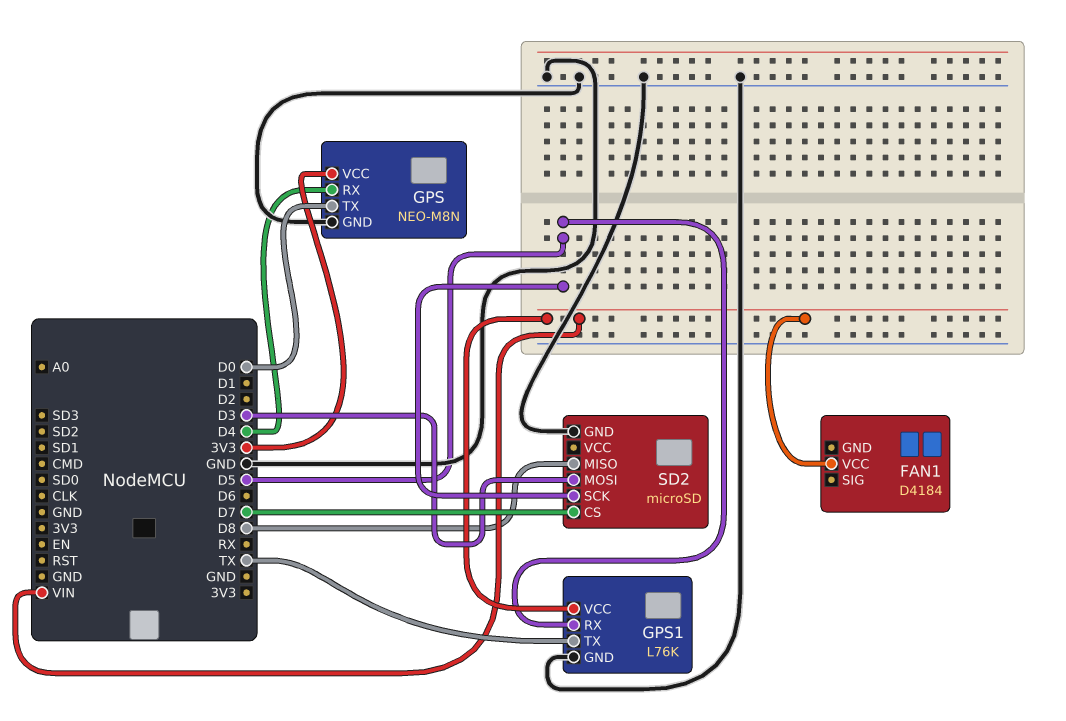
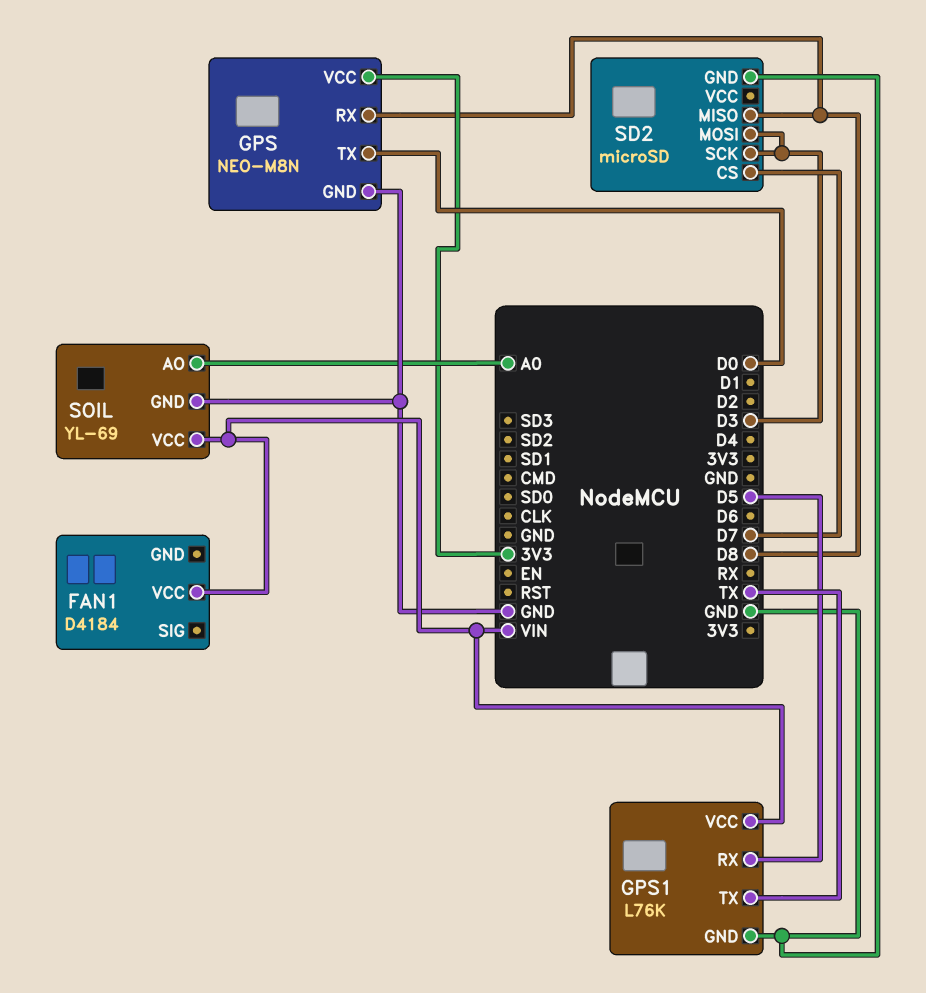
GPS pin RX: D4 -> D8
SD2 pin SCK: D5 -> D3
SOIL: none -> YL-69
SOIL pin AO: none -> A0
SOIL pin GND: none -> GND
SOIL pin VCC: none -> VIN

